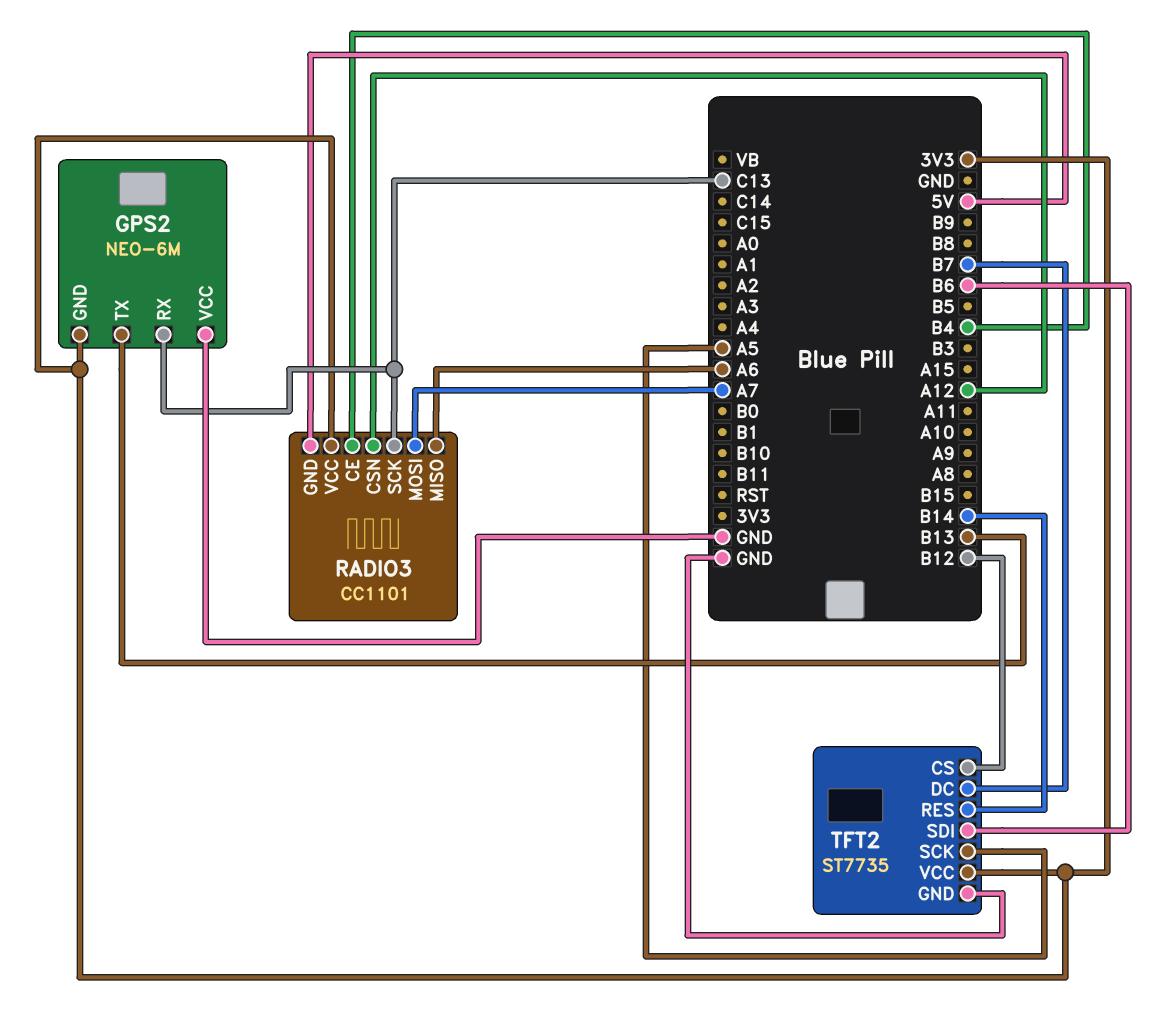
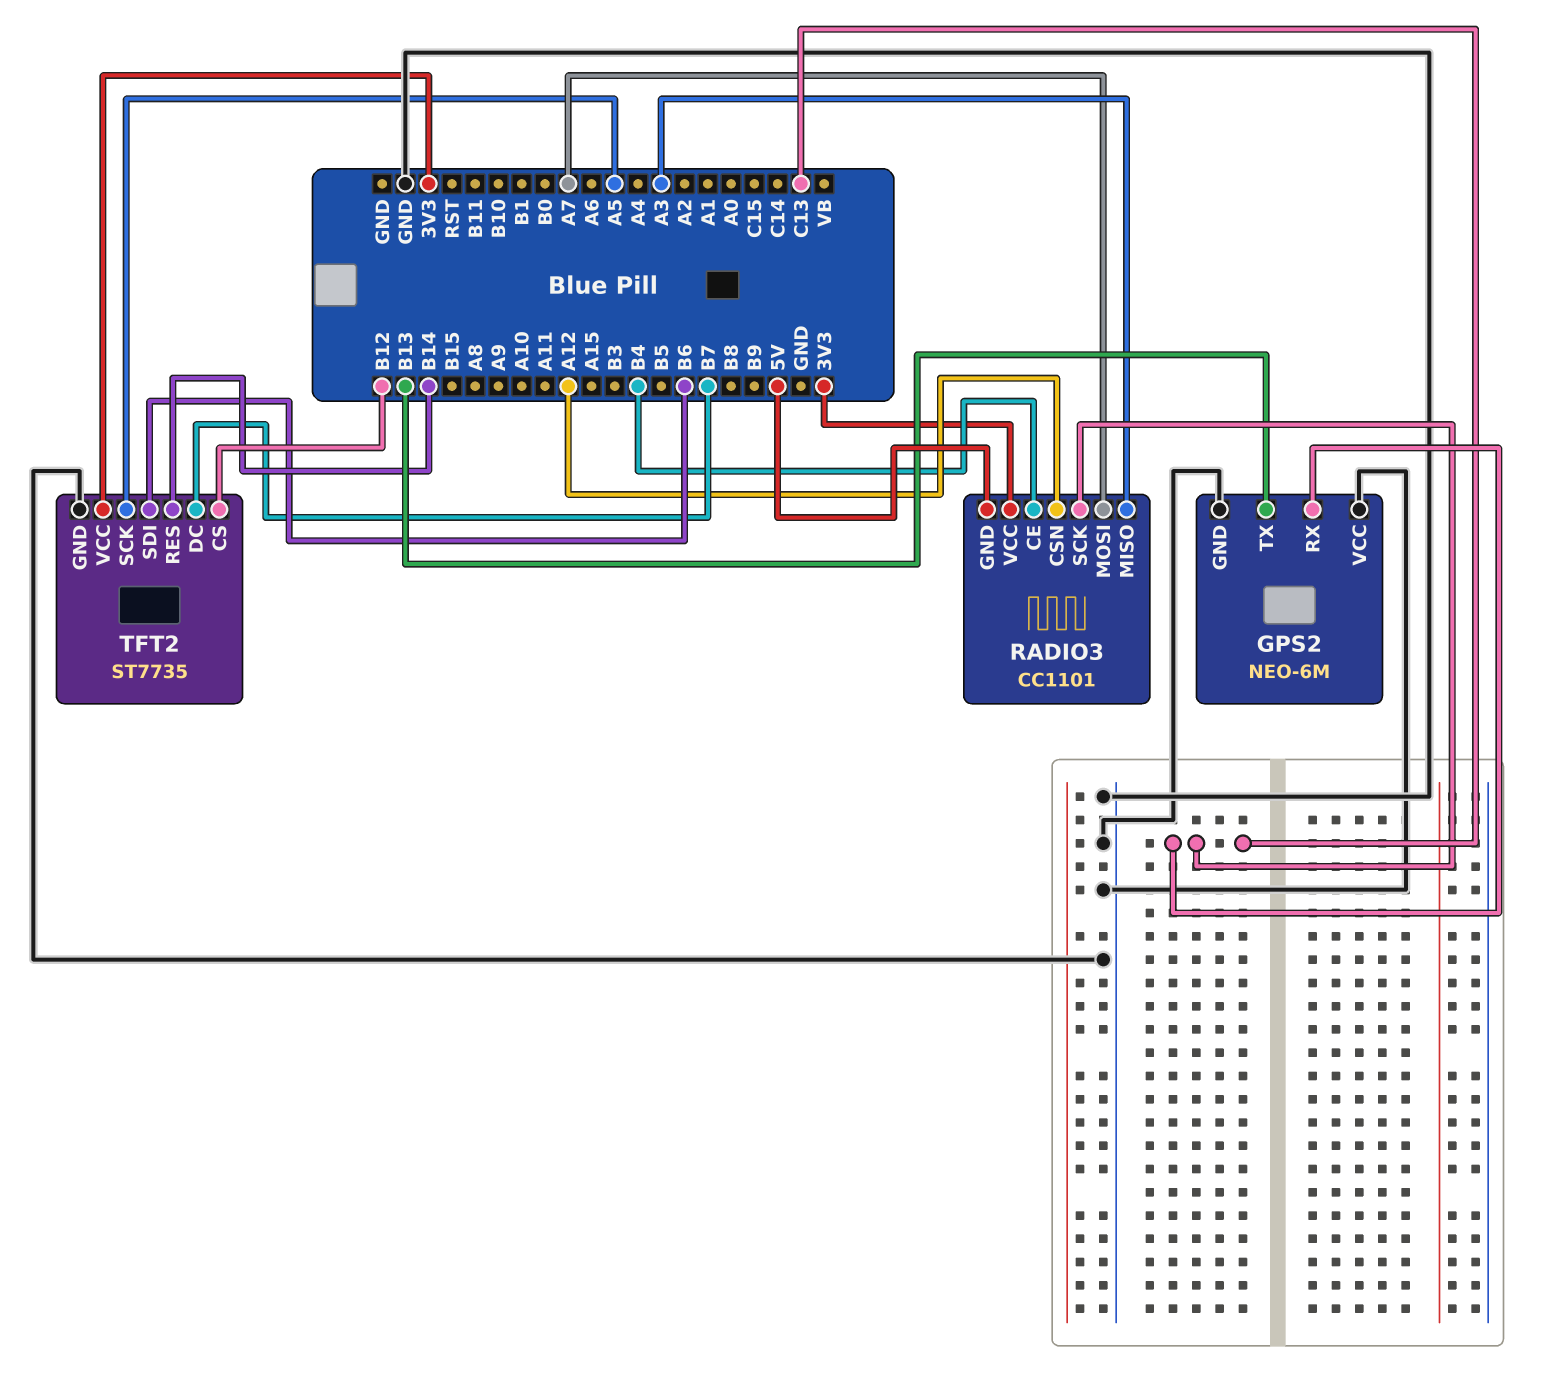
GPS2 pin GND: 3V3 -> GND
RADIO3 pin MISO: A6 -> A3

